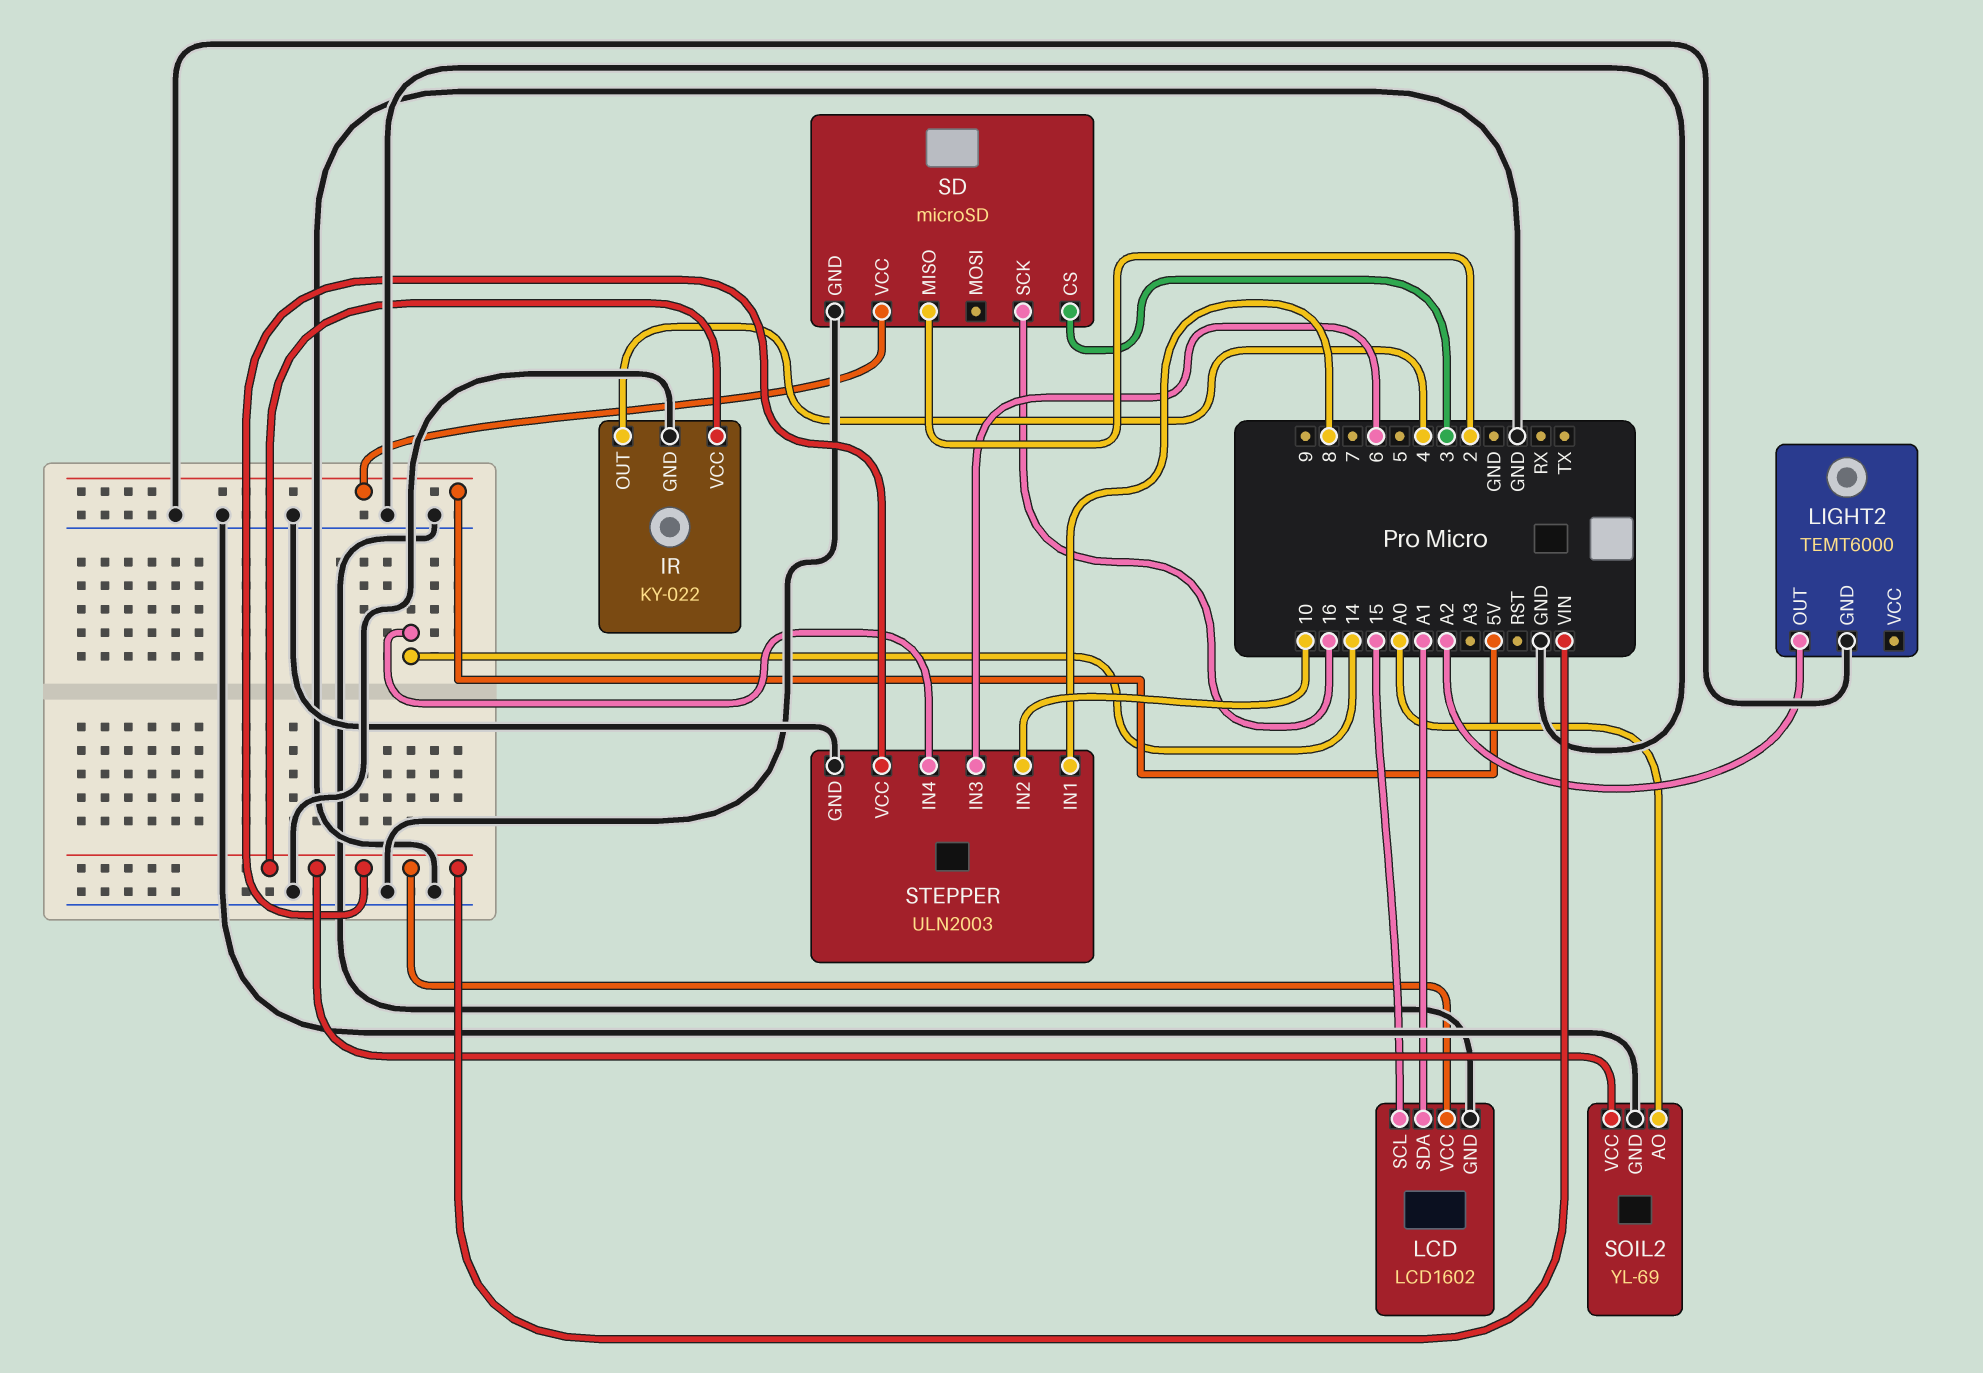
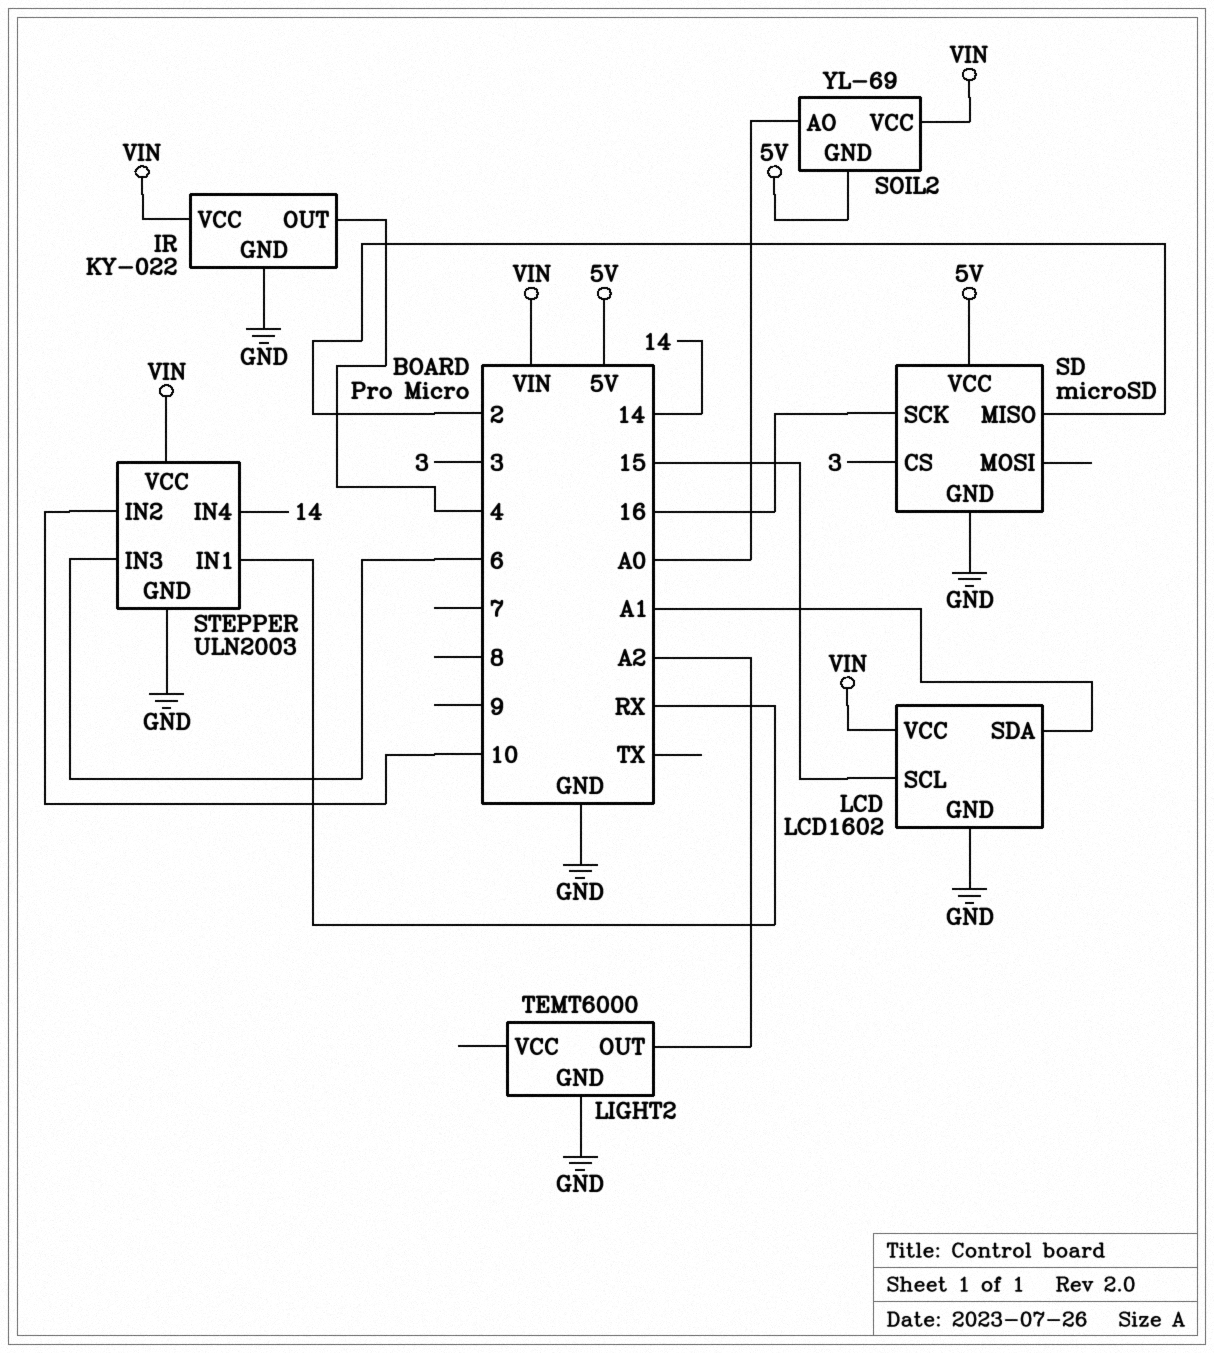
SOIL2 pin GND: GND -> 5V
STEPPER pin IN1: 8 -> RX

